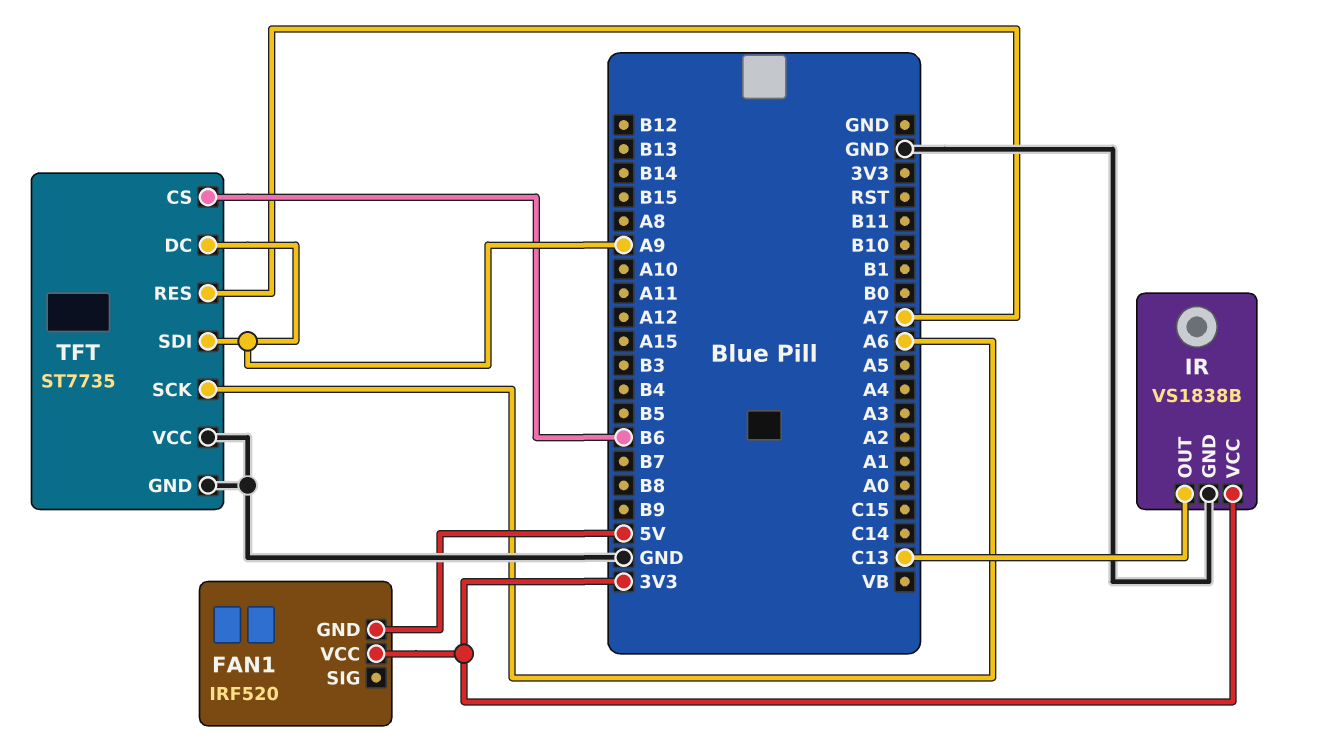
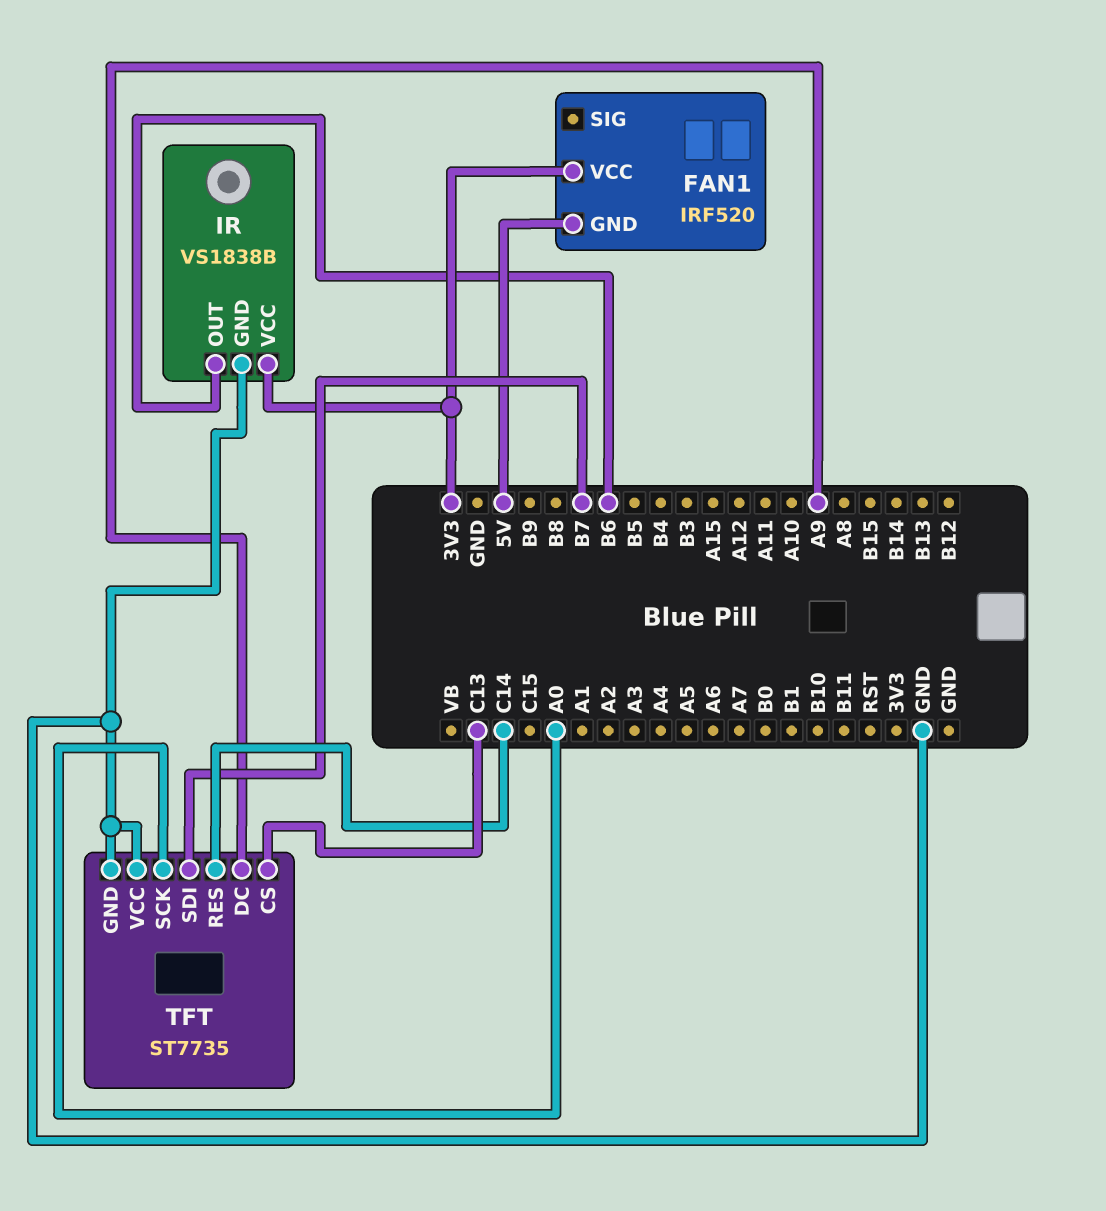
IR pin OUT: C13 -> B6
TFT pin CS: B6 -> C13
TFT pin RES: A7 -> C14
TFT pin SCK: A6 -> A0
TFT pin SDI: A9 -> B7

